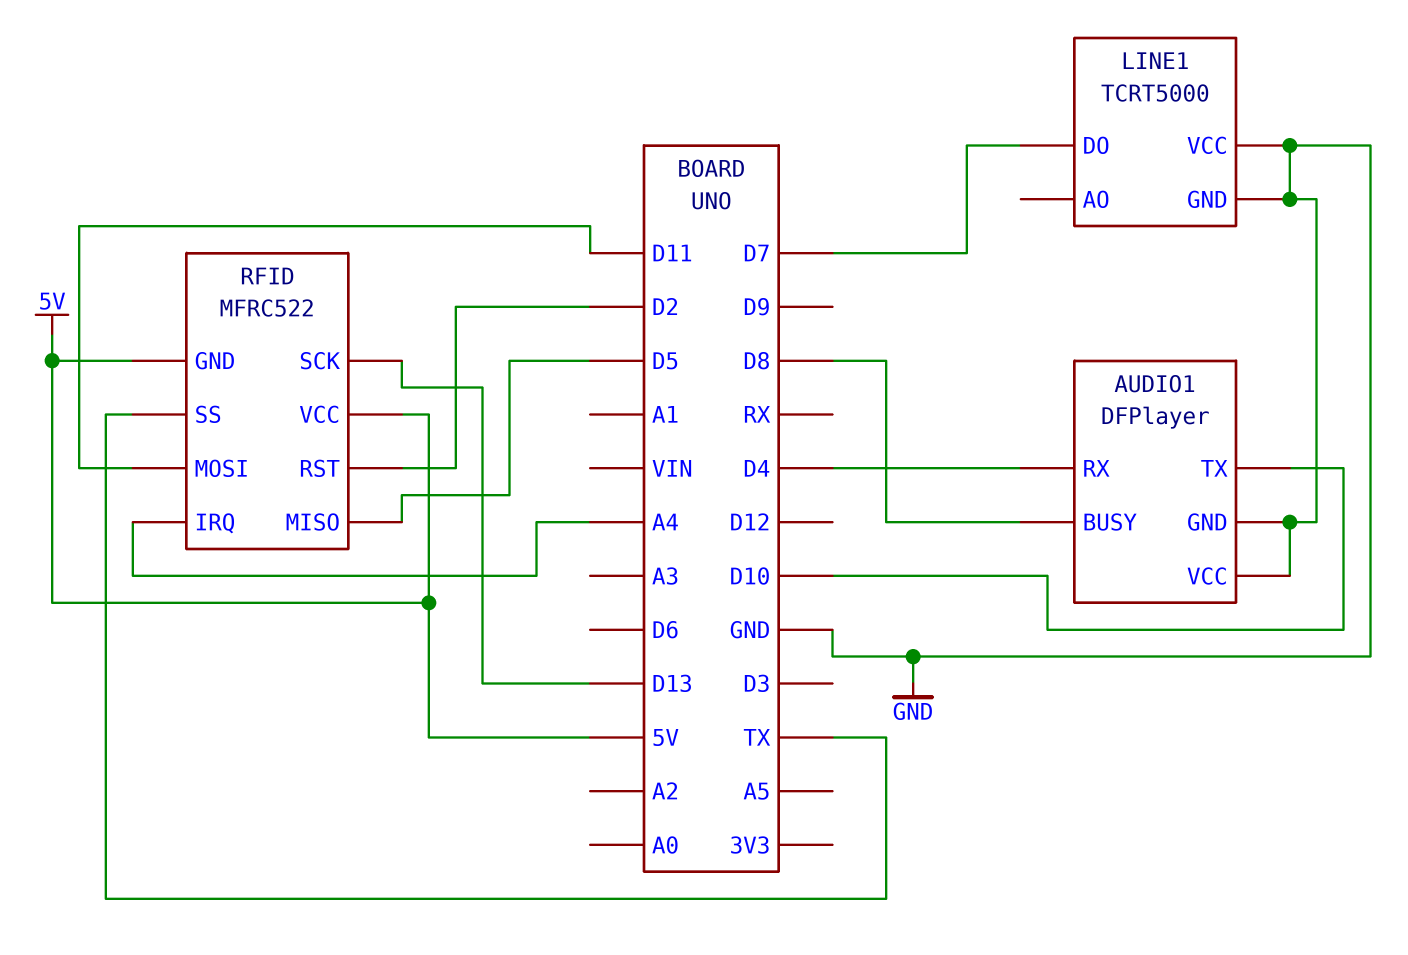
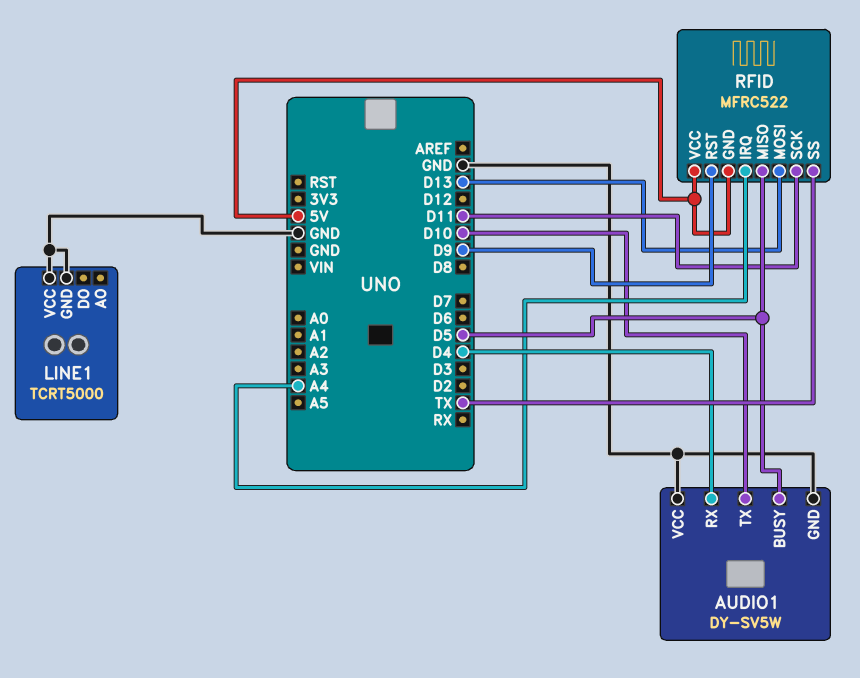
AUDIO1: DFPlayer -> DY-SV5W
AUDIO1 pin BUSY: D8 -> D5
LINE1 pin DO: D7 -> none
RFID pin MOSI: D11 -> D13
RFID pin RST: D2 -> D9
RFID pin SCK: D13 -> D11

